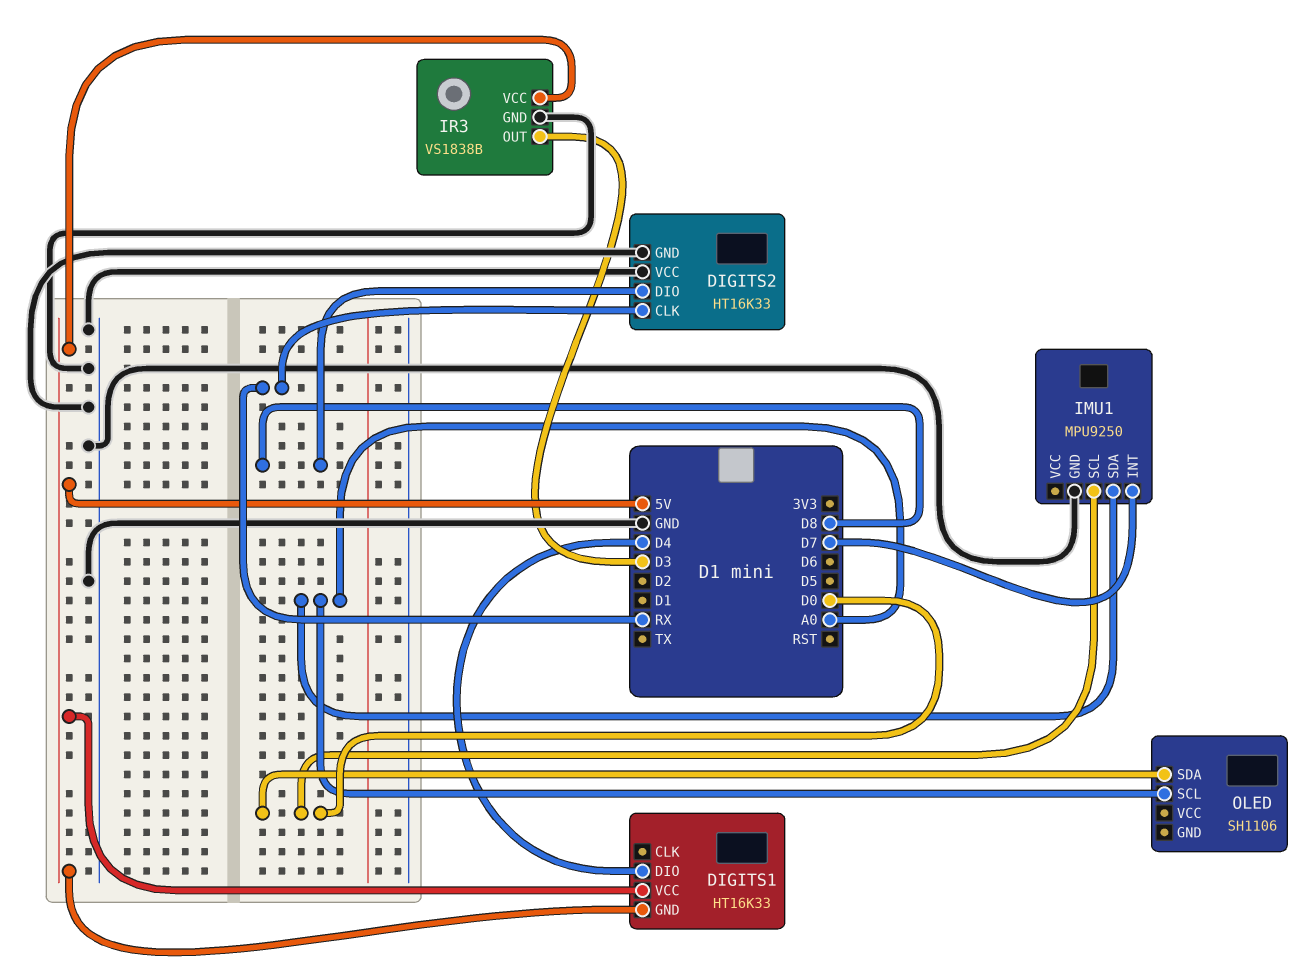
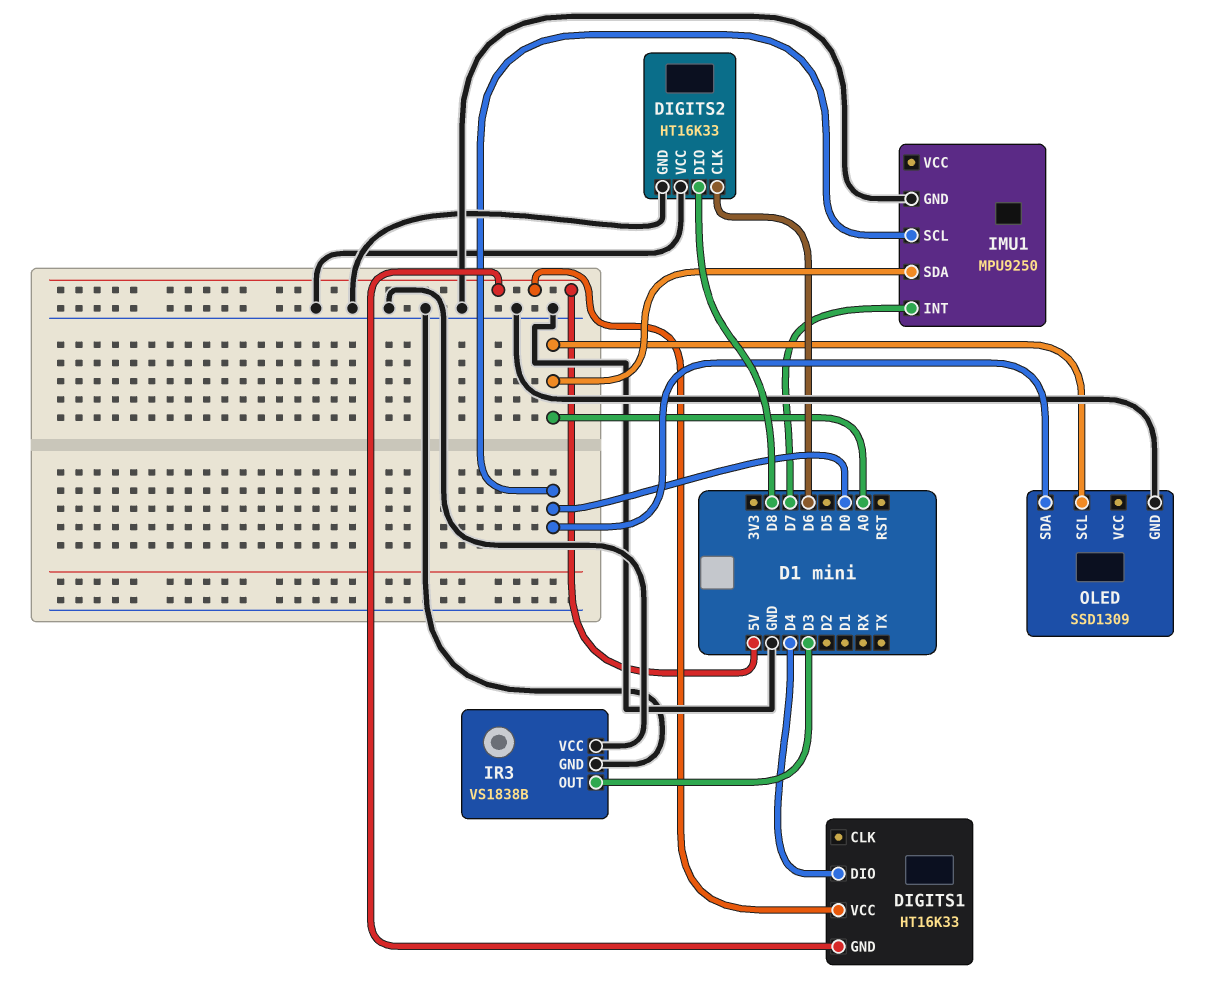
DIGITS2 pin CLK: RX -> D6
IR3 pin VCC: 5V -> GND
OLED: SH1106 -> SSD1309
OLED pin GND: none -> GND

